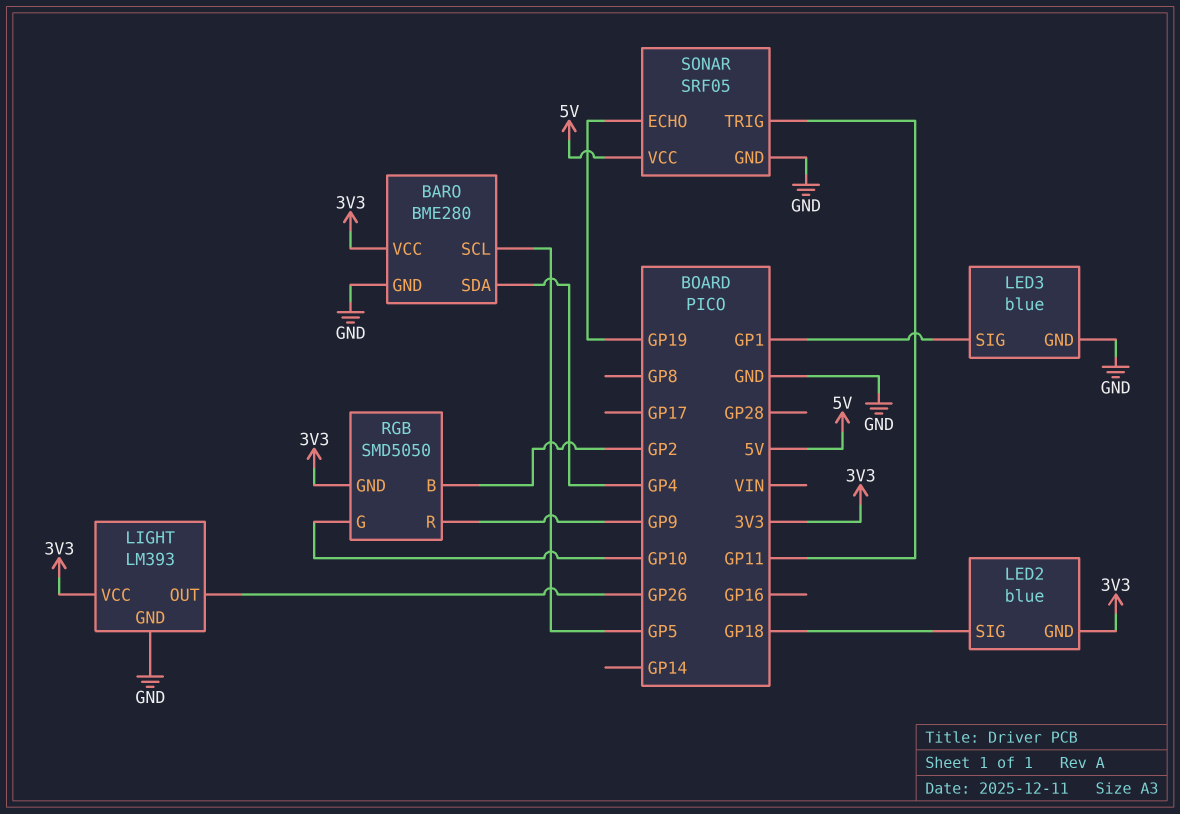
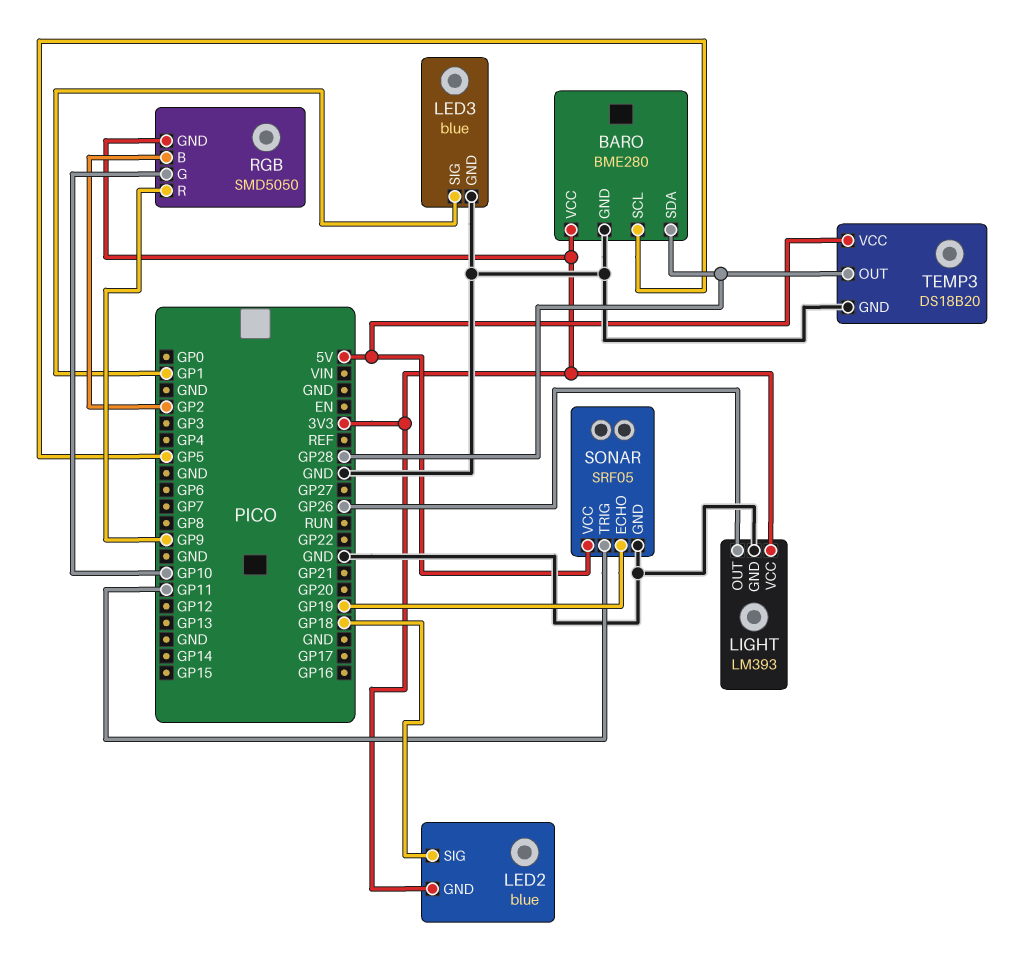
BARO pin SDA: GP4 -> GP28
TEMP3: none -> DS18B20
TEMP3 pin GND: none -> GND
TEMP3 pin OUT: none -> GP28
TEMP3 pin VCC: none -> 5V

